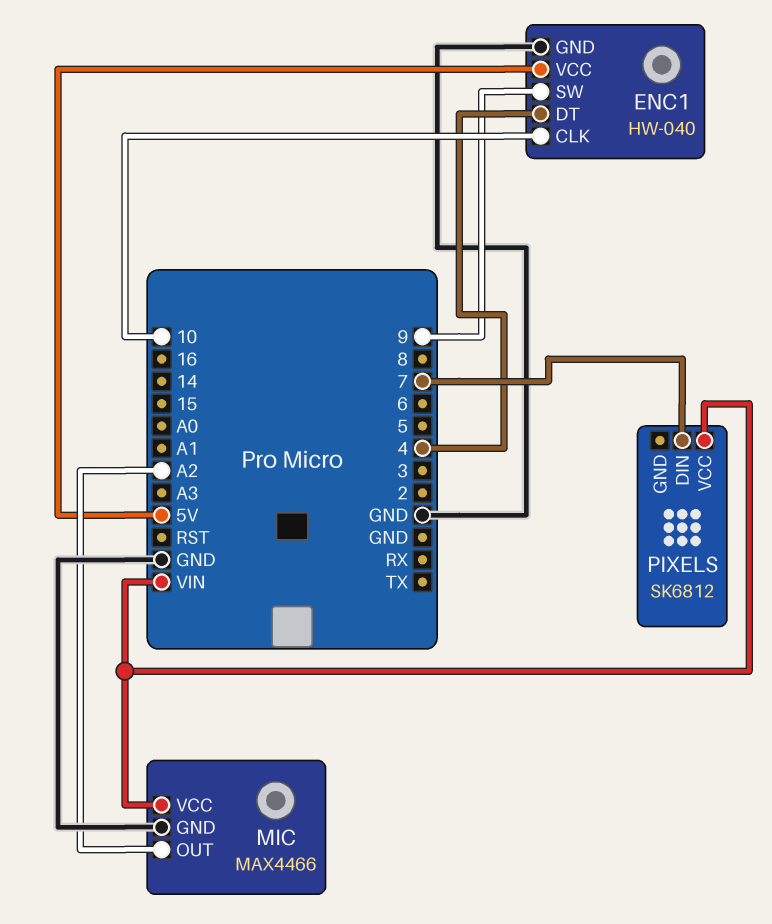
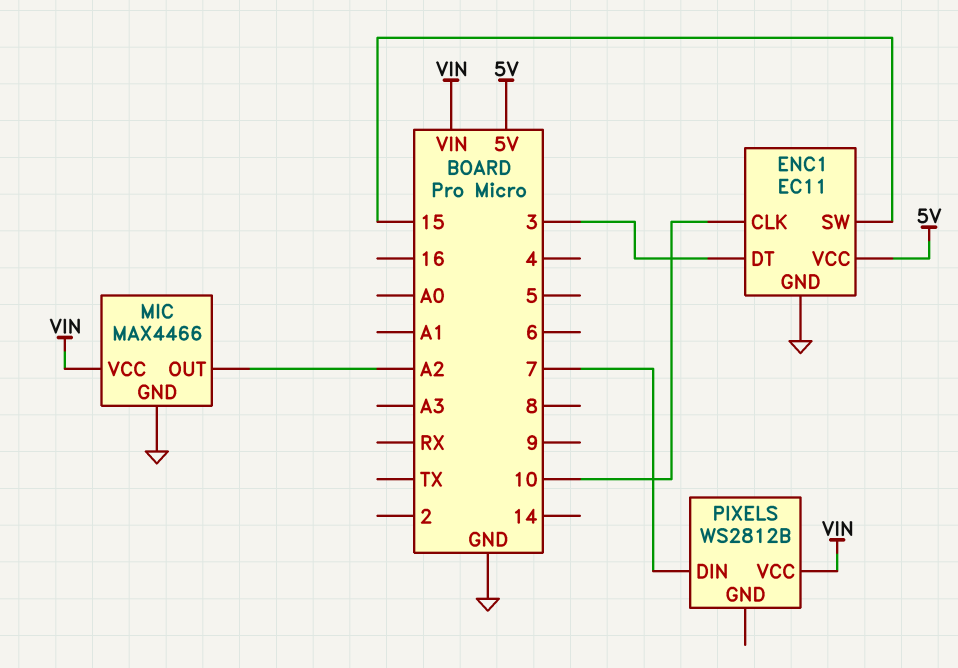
ENC1: HW-040 -> EC11
ENC1 pin DT: 4 -> 3
ENC1 pin SW: 9 -> 15
PIXELS: SK6812 -> WS2812B

